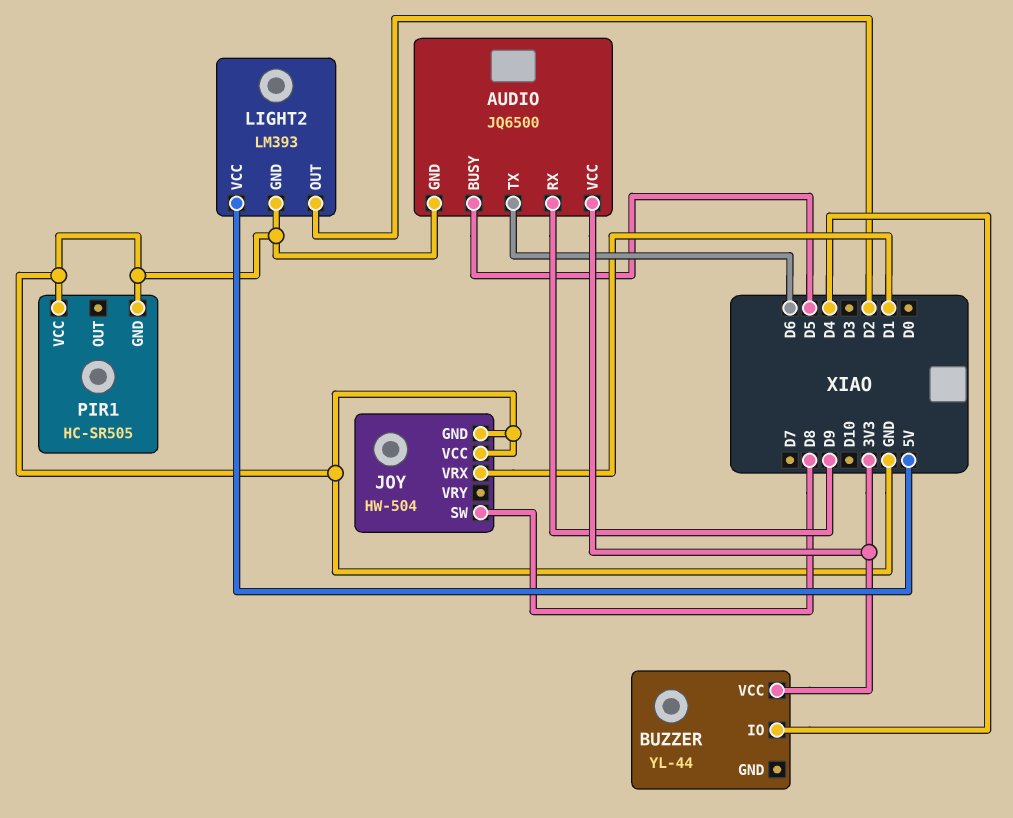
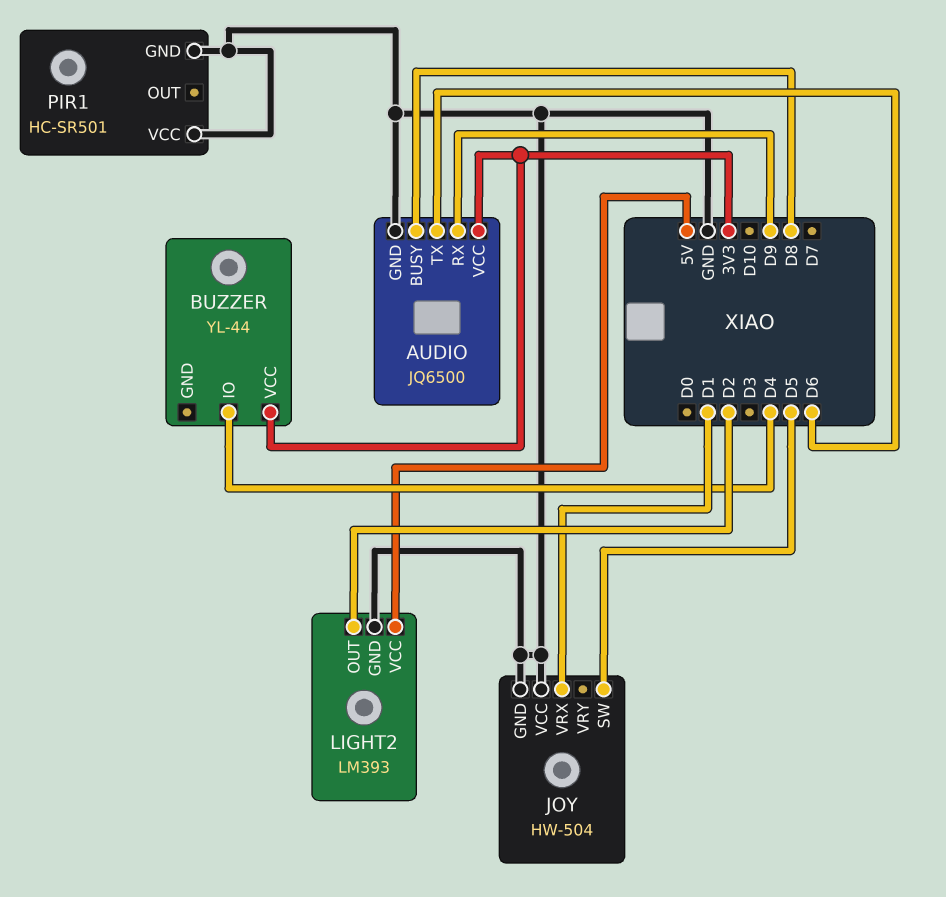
AUDIO pin BUSY: D5 -> D8
JOY pin SW: D8 -> D5
PIR1: HC-SR505 -> HC-SR501

